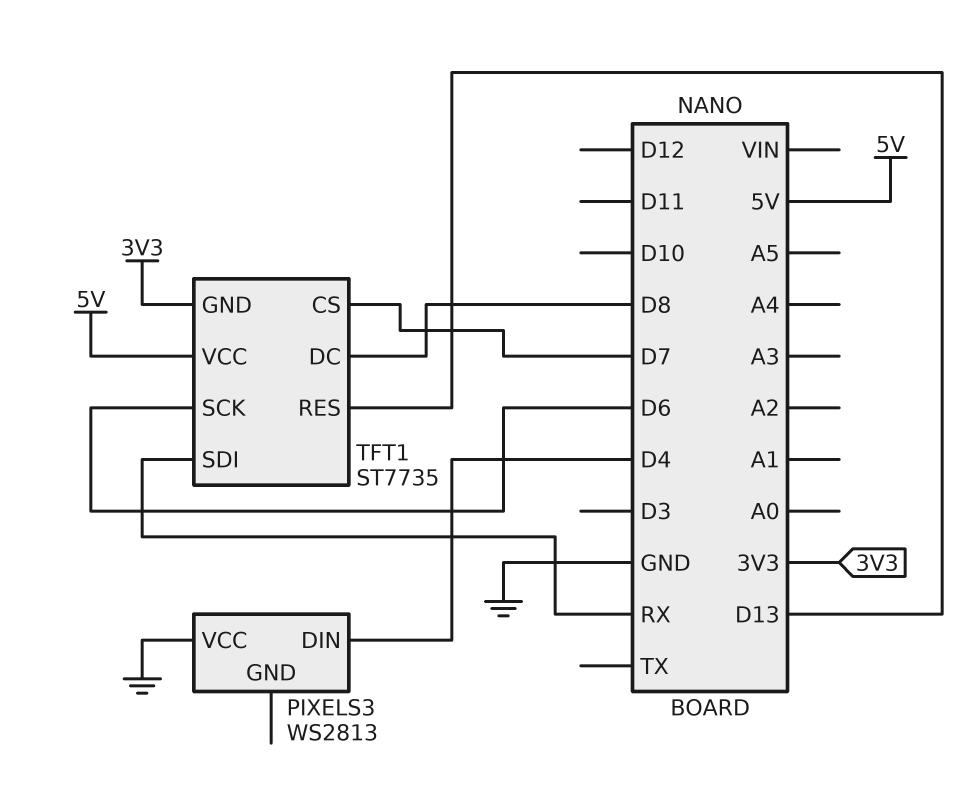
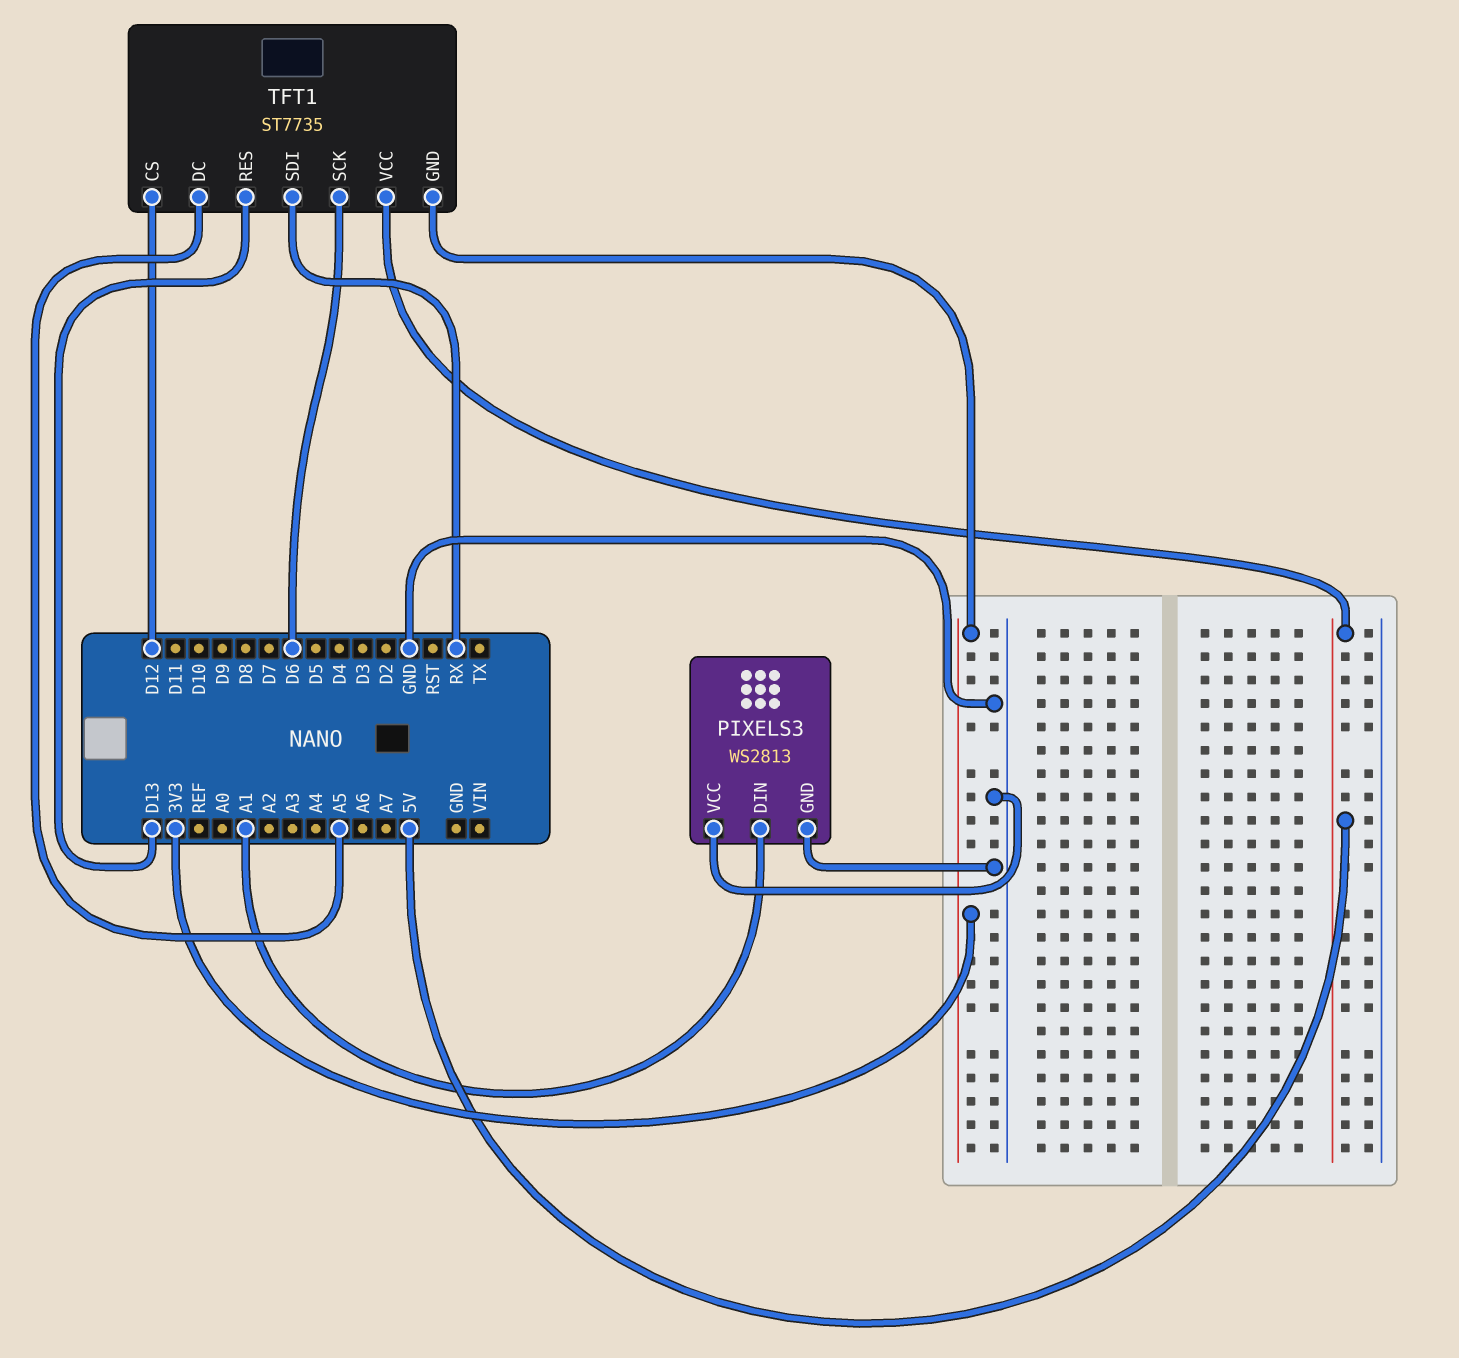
PIXELS3 pin DIN: D4 -> A1
PIXELS3 pin GND: none -> GND
TFT1 pin CS: D7 -> D12
TFT1 pin DC: D8 -> A5

